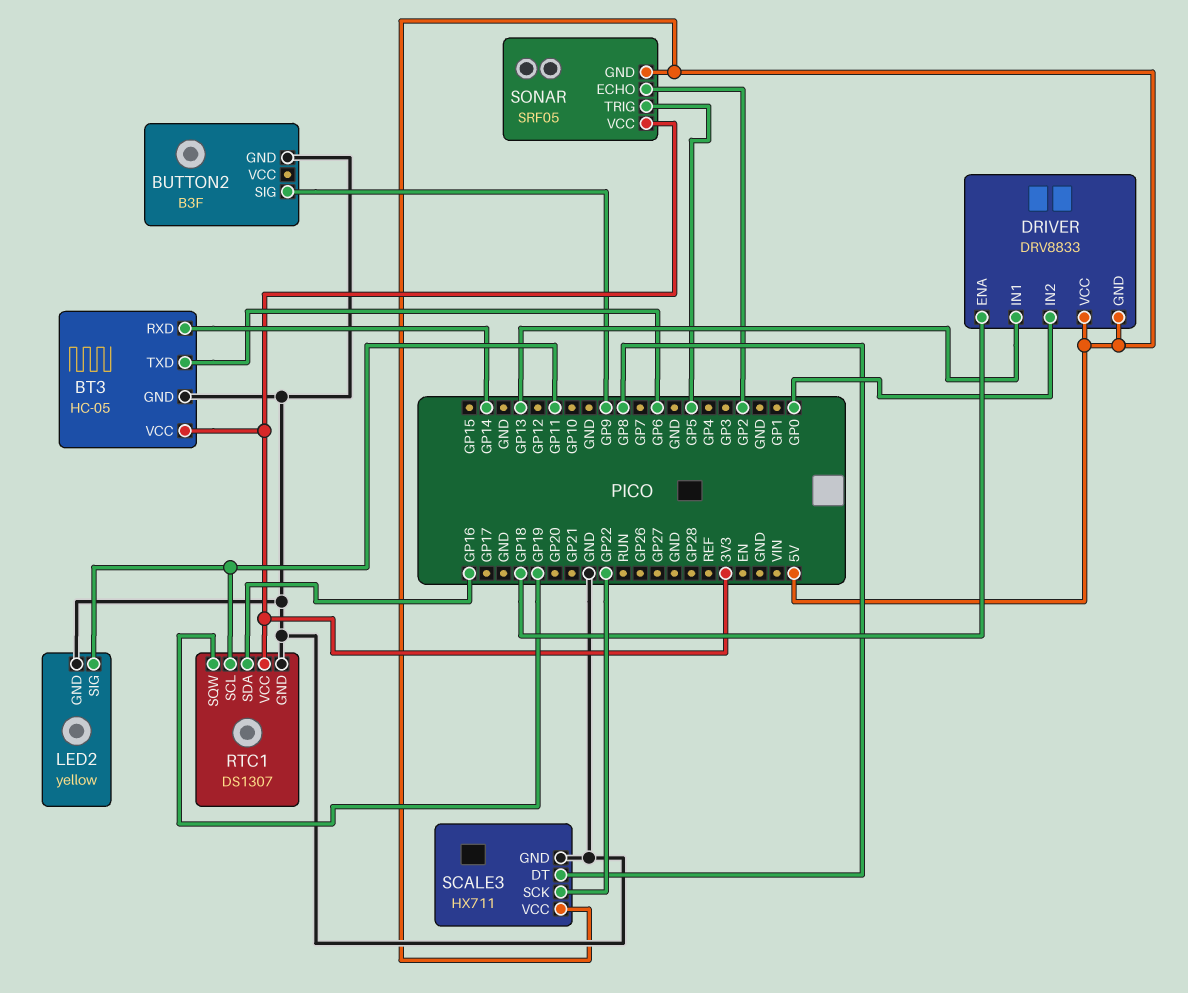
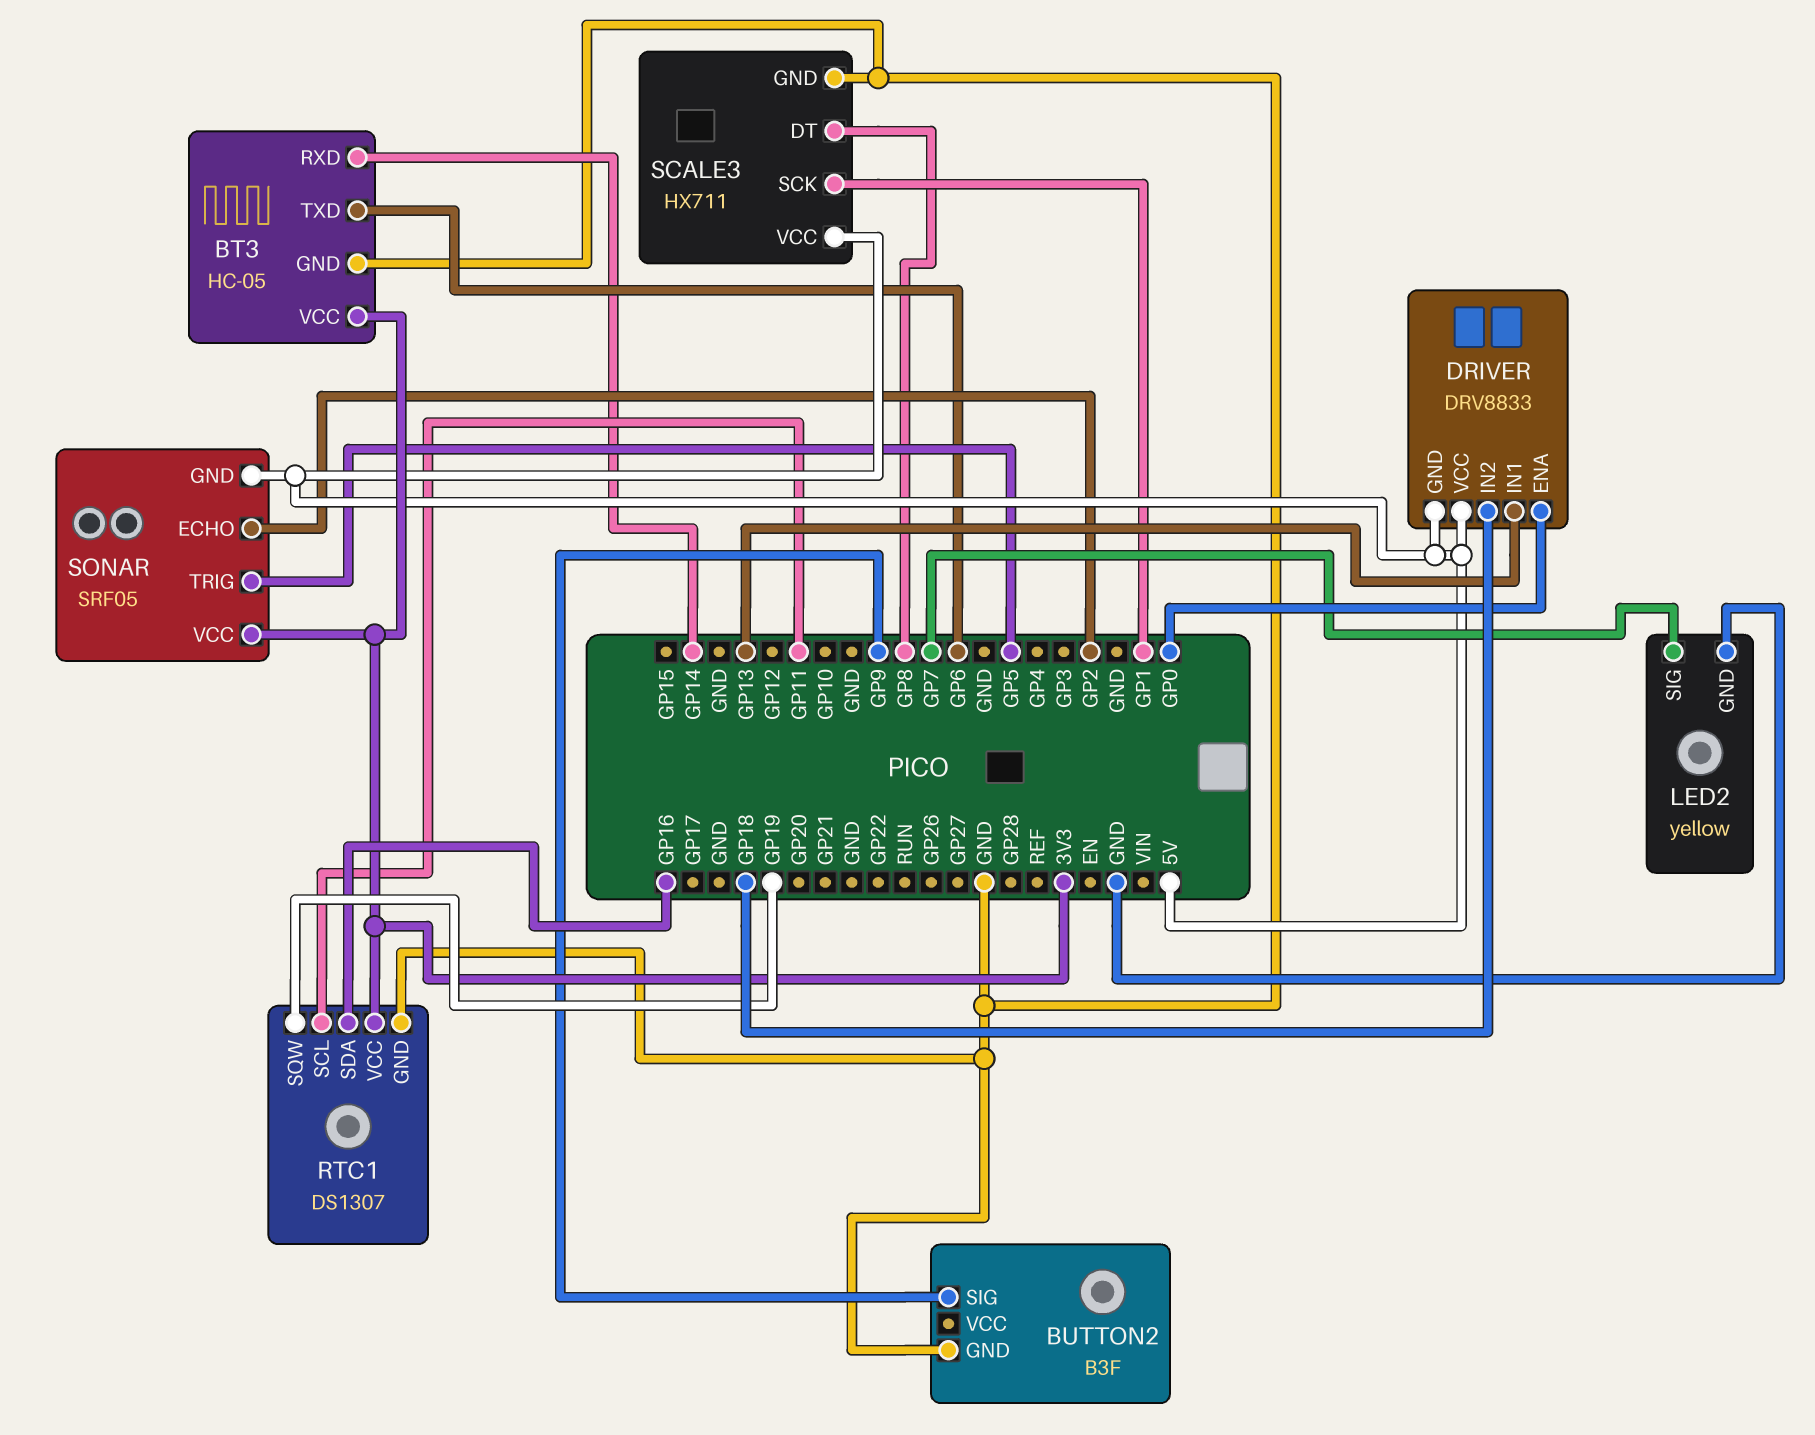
DRIVER pin ENA: GP18 -> GP0
DRIVER pin IN2: GP0 -> GP18
LED2 pin SIG: GP11 -> GP7
SCALE3 pin SCK: GP22 -> GP1

